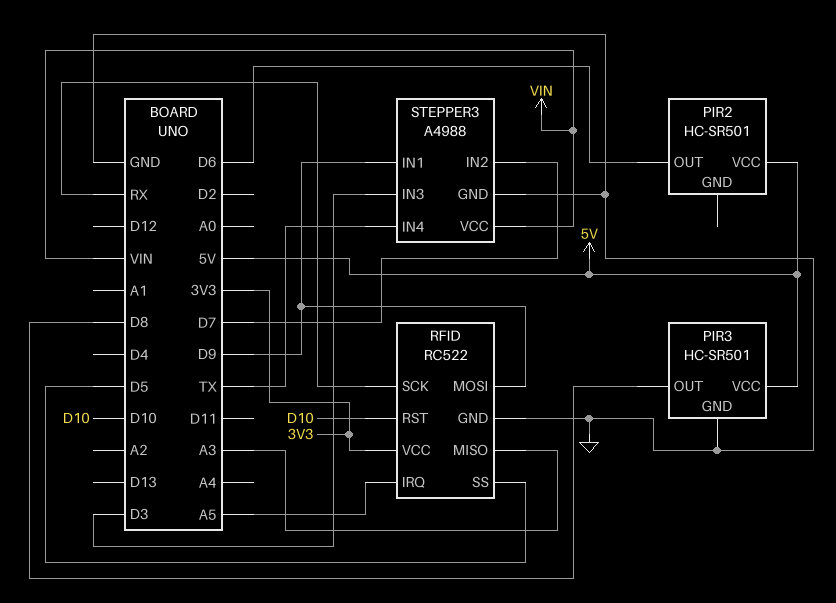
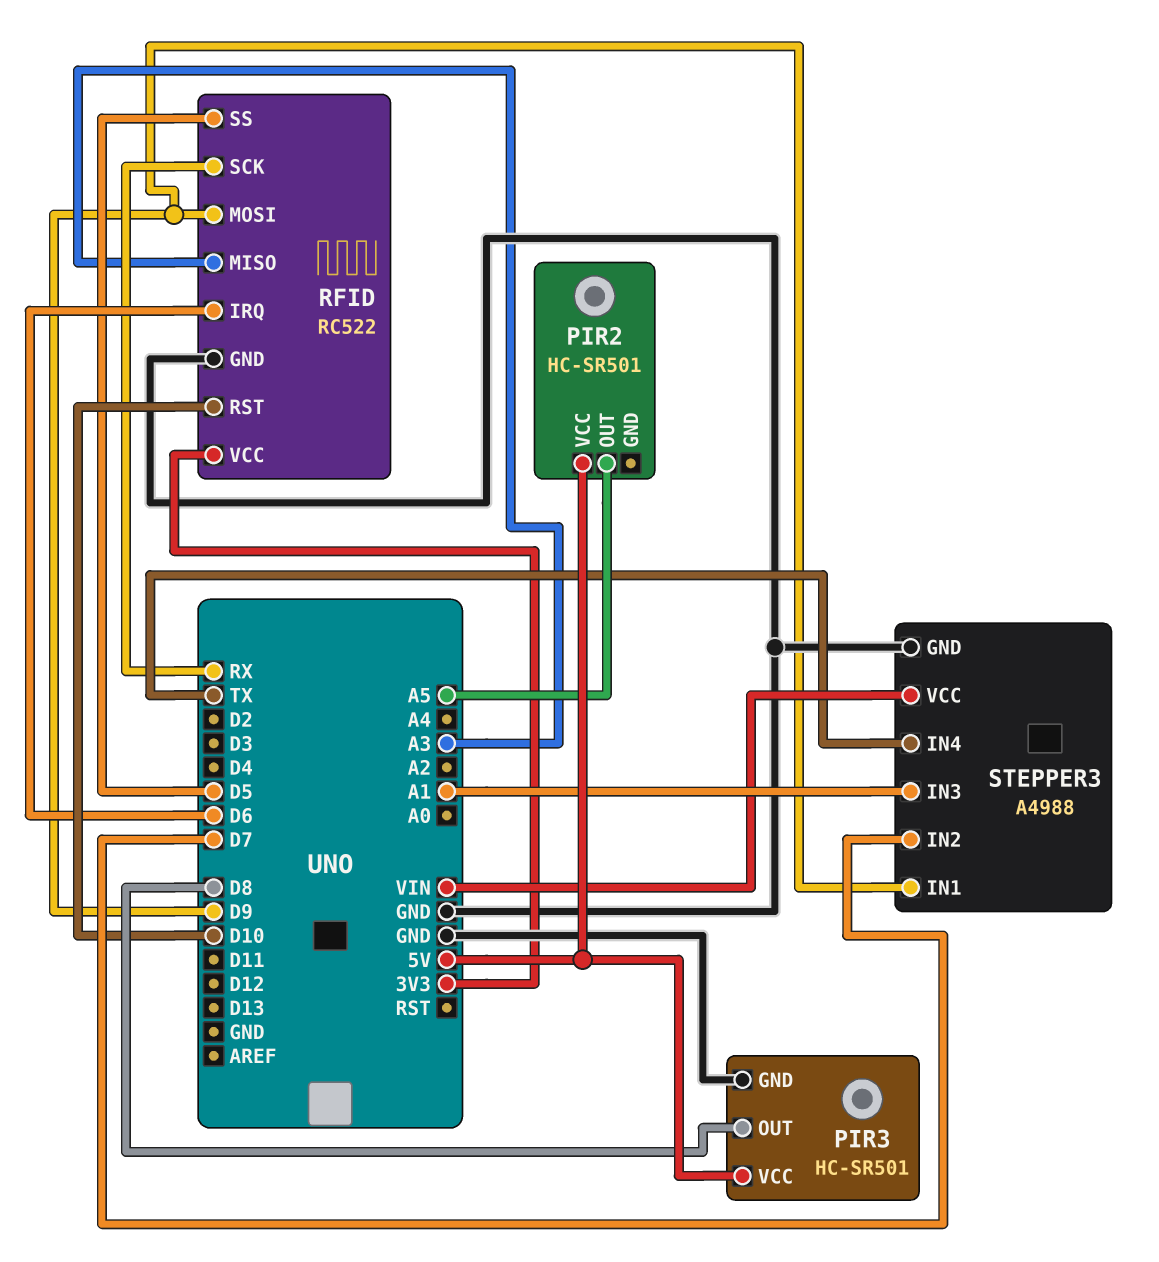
PIR2 pin OUT: D6 -> A5
RFID pin IRQ: A5 -> D6
STEPPER3 pin IN3: D3 -> A1

